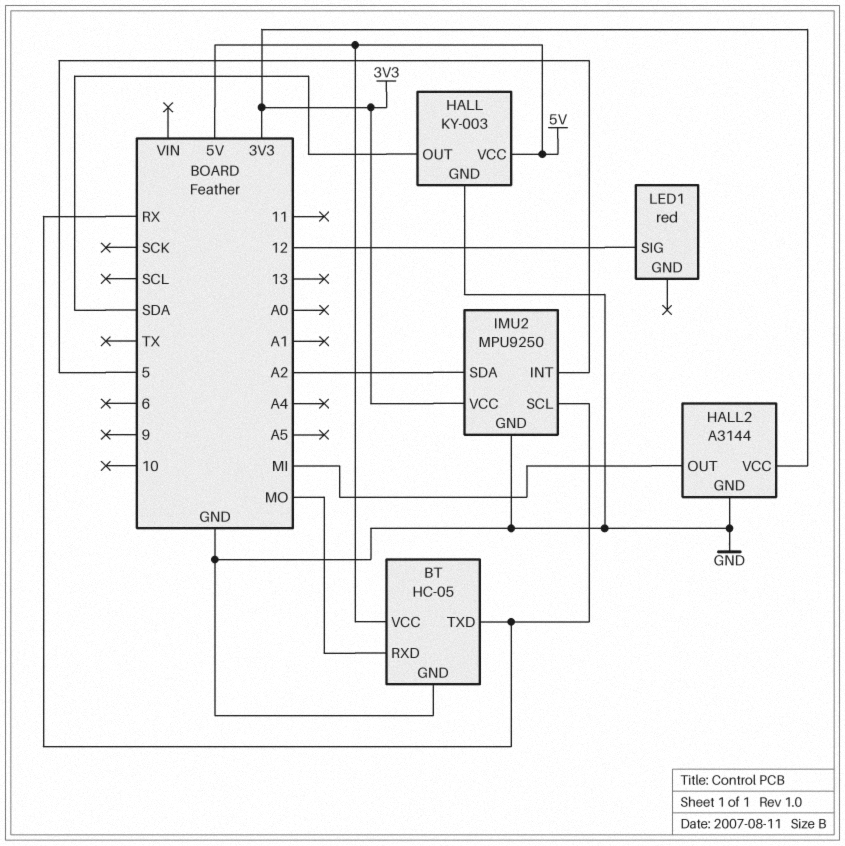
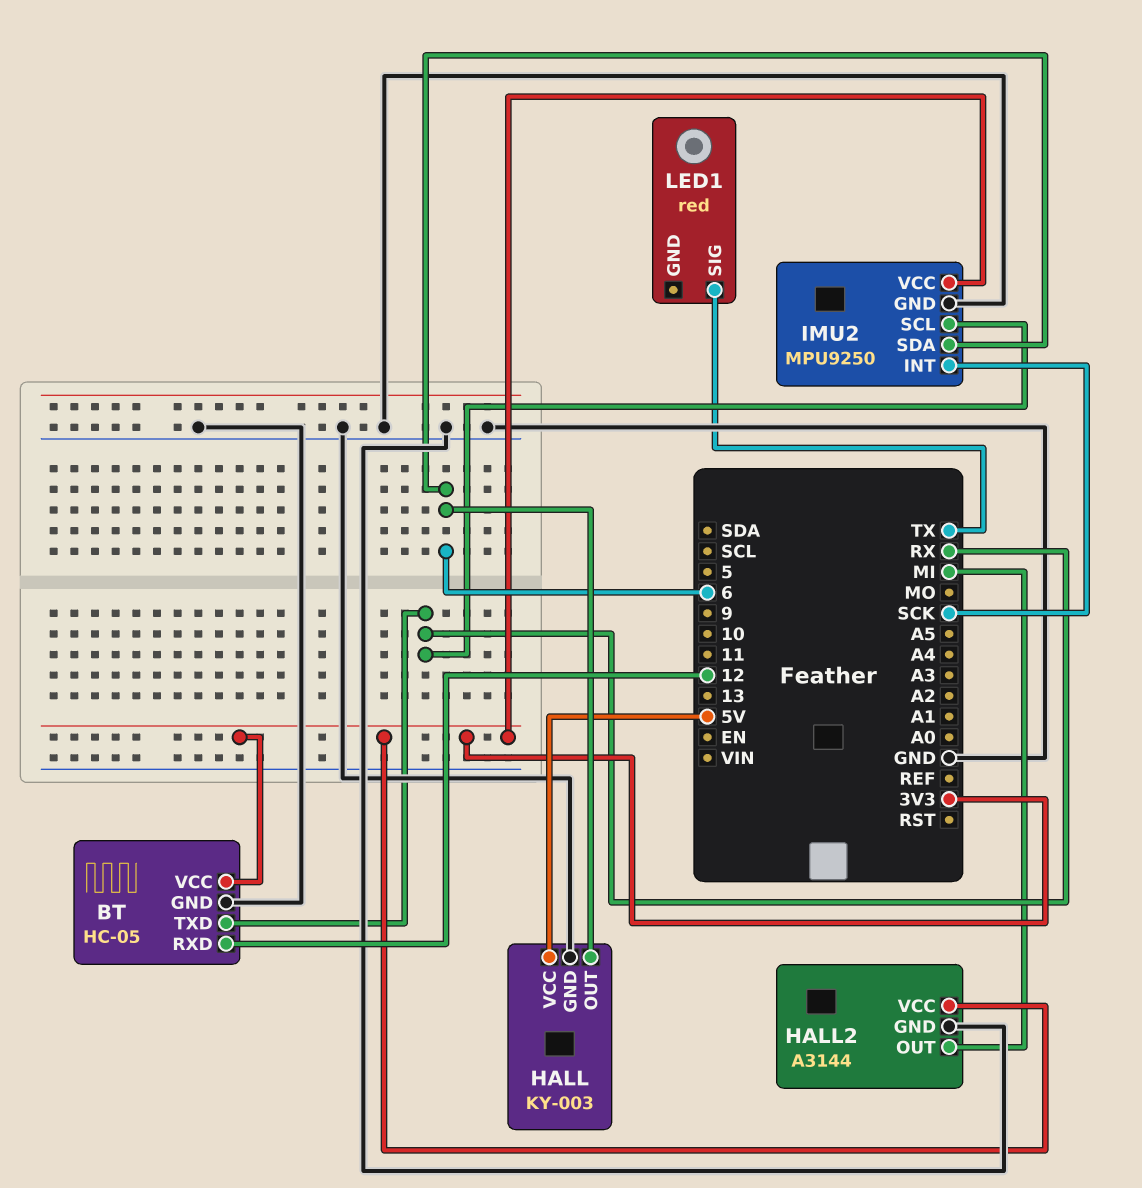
BT pin RXD: MO -> 12
BT pin VCC: 5V -> 3V3
HALL pin OUT: SDA -> 6
IMU2 pin INT: 5 -> SCK
IMU2 pin SDA: A2 -> 6
LED1 pin SIG: 12 -> TX

